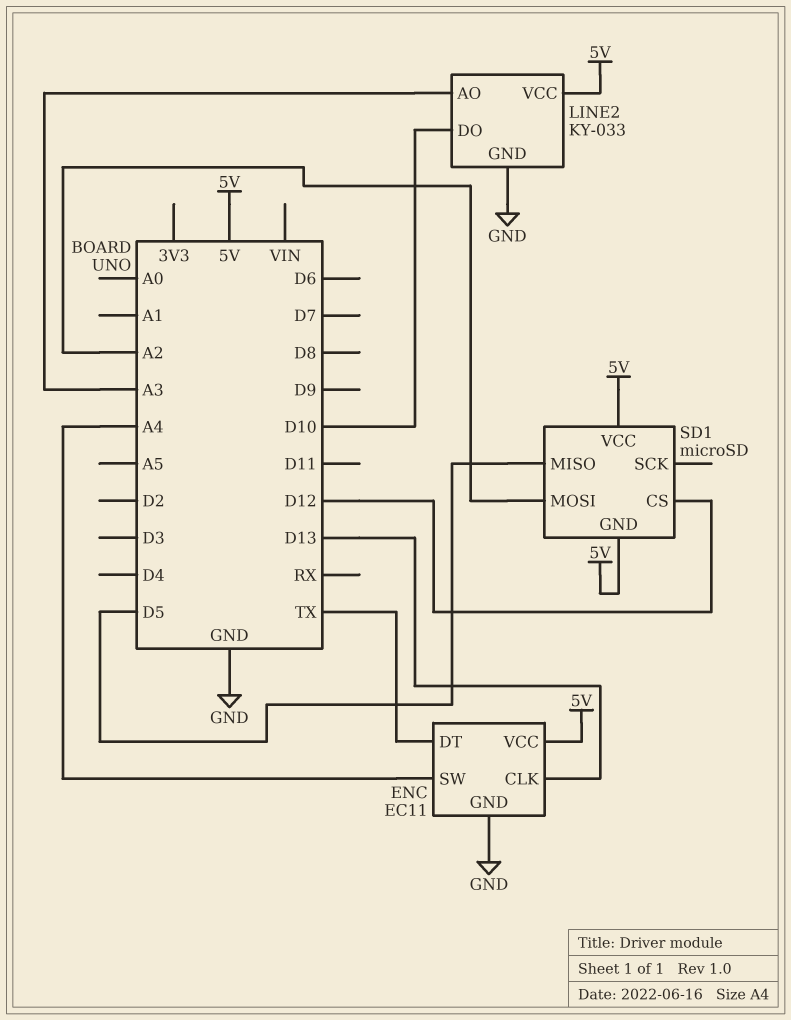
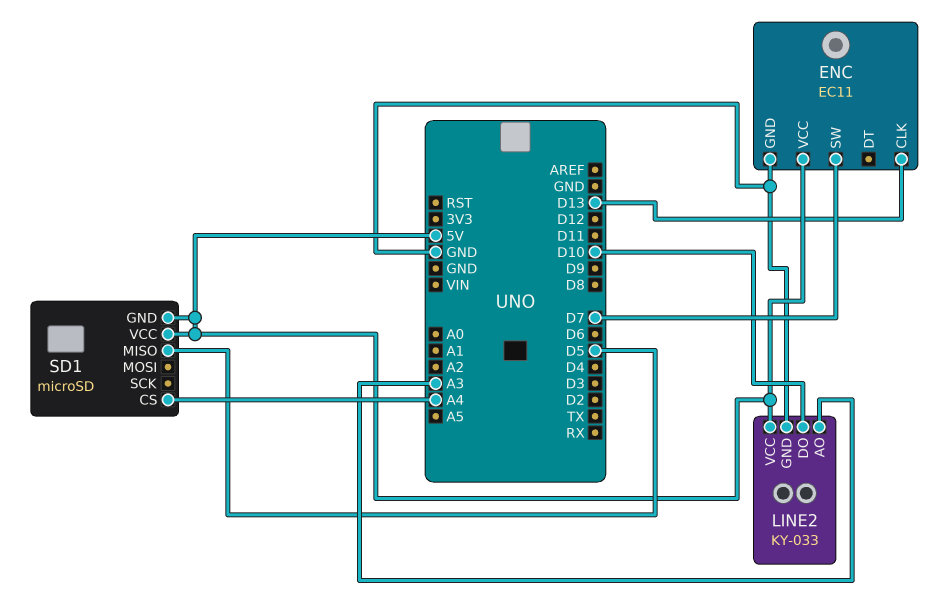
ENC pin DT: TX -> none
ENC pin SW: A4 -> D7
SD1 pin CS: D12 -> A4
SD1 pin MOSI: A2 -> none

